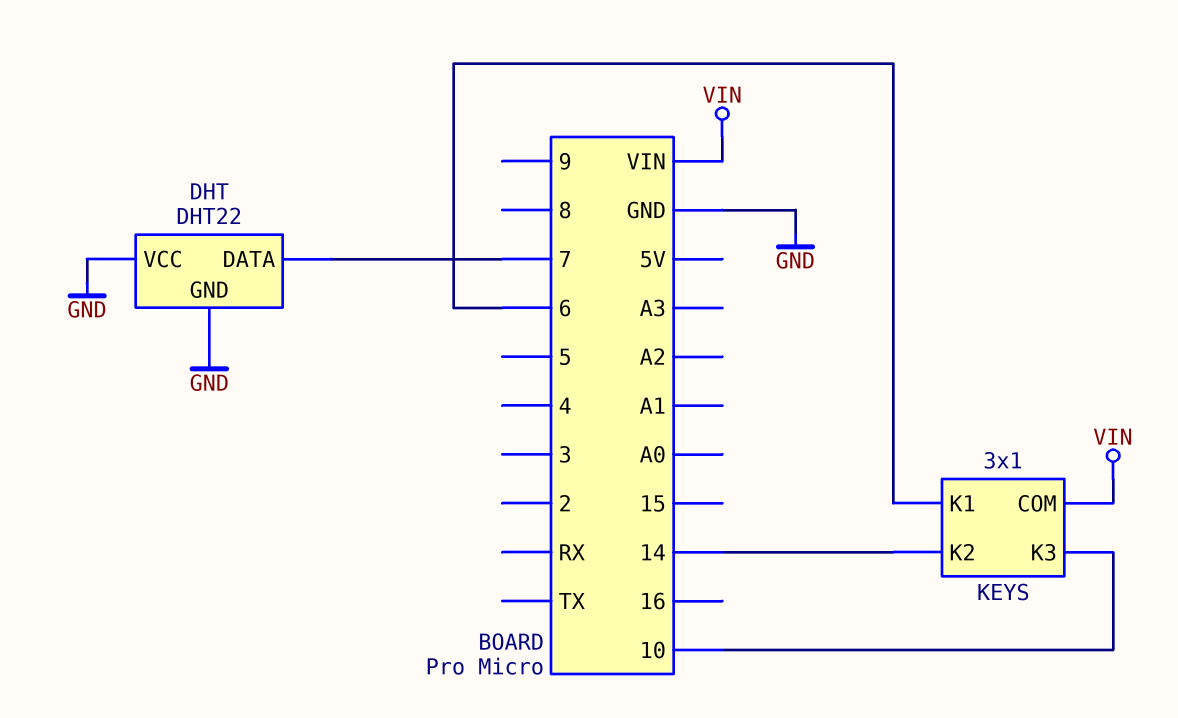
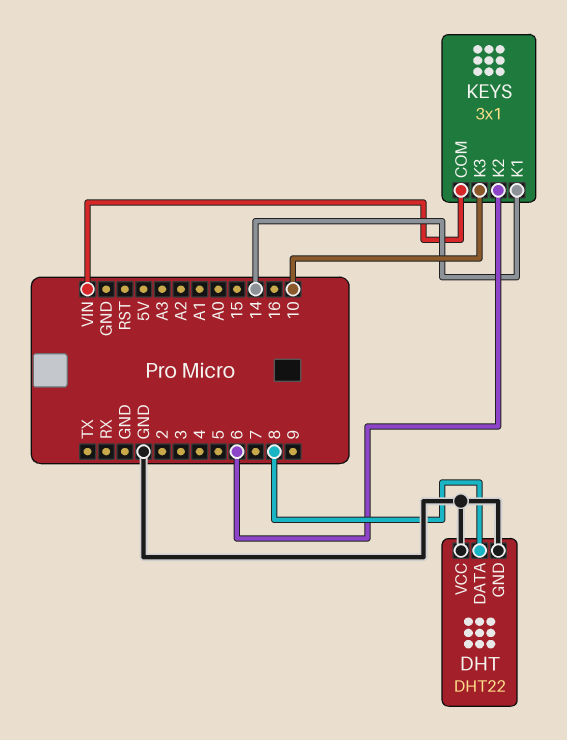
DHT pin DATA: 7 -> 8
KEYS pin K1: 6 -> 14
KEYS pin K2: 14 -> 6

